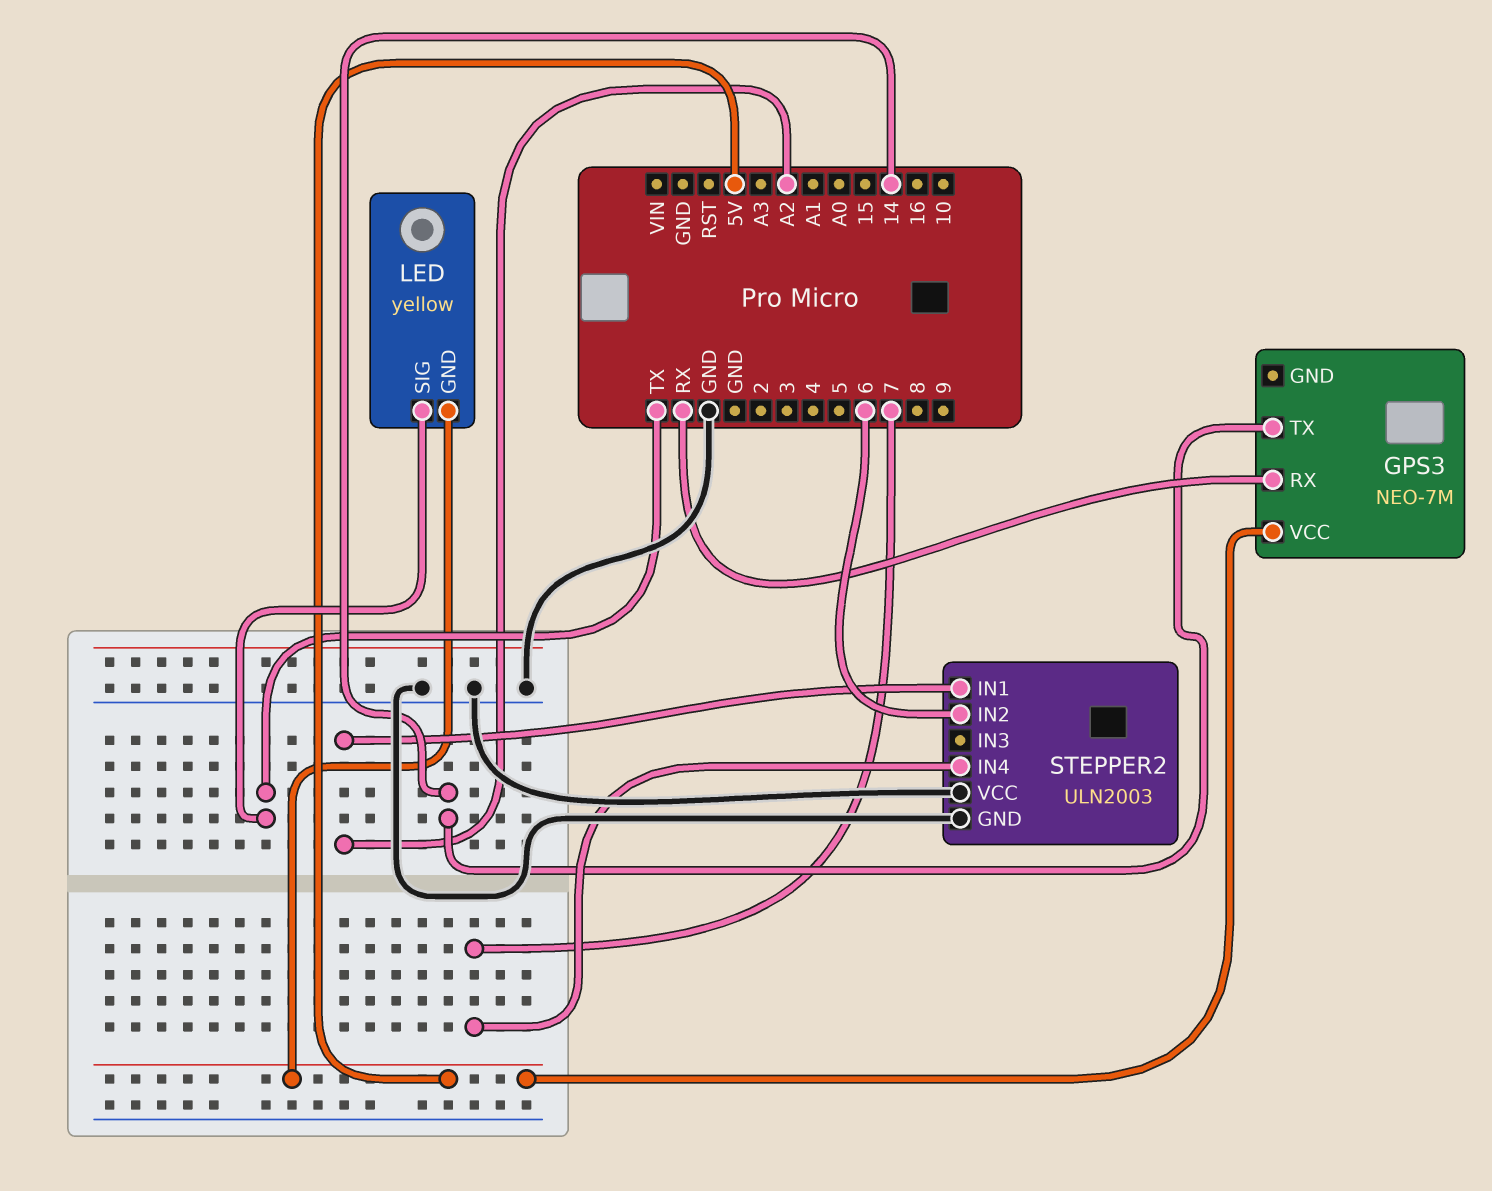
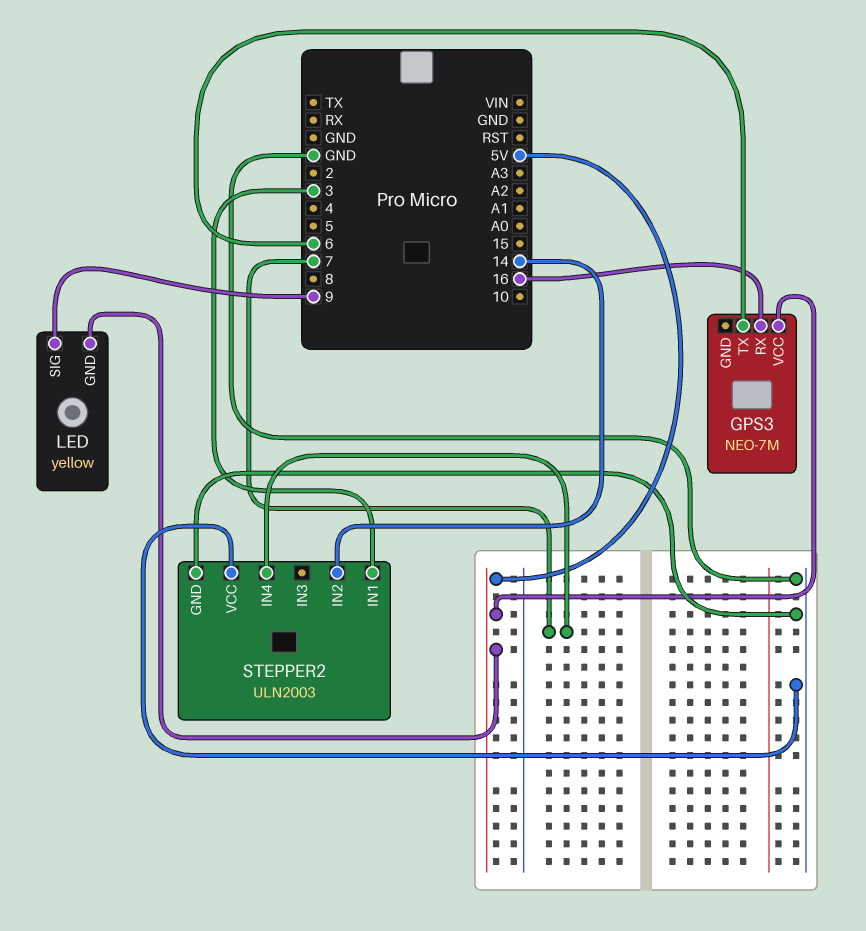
GPS3 pin RX: RX -> 16
GPS3 pin TX: 14 -> 6
LED pin SIG: TX -> 9
STEPPER2 pin IN1: A2 -> 3
STEPPER2 pin IN2: 6 -> 14

